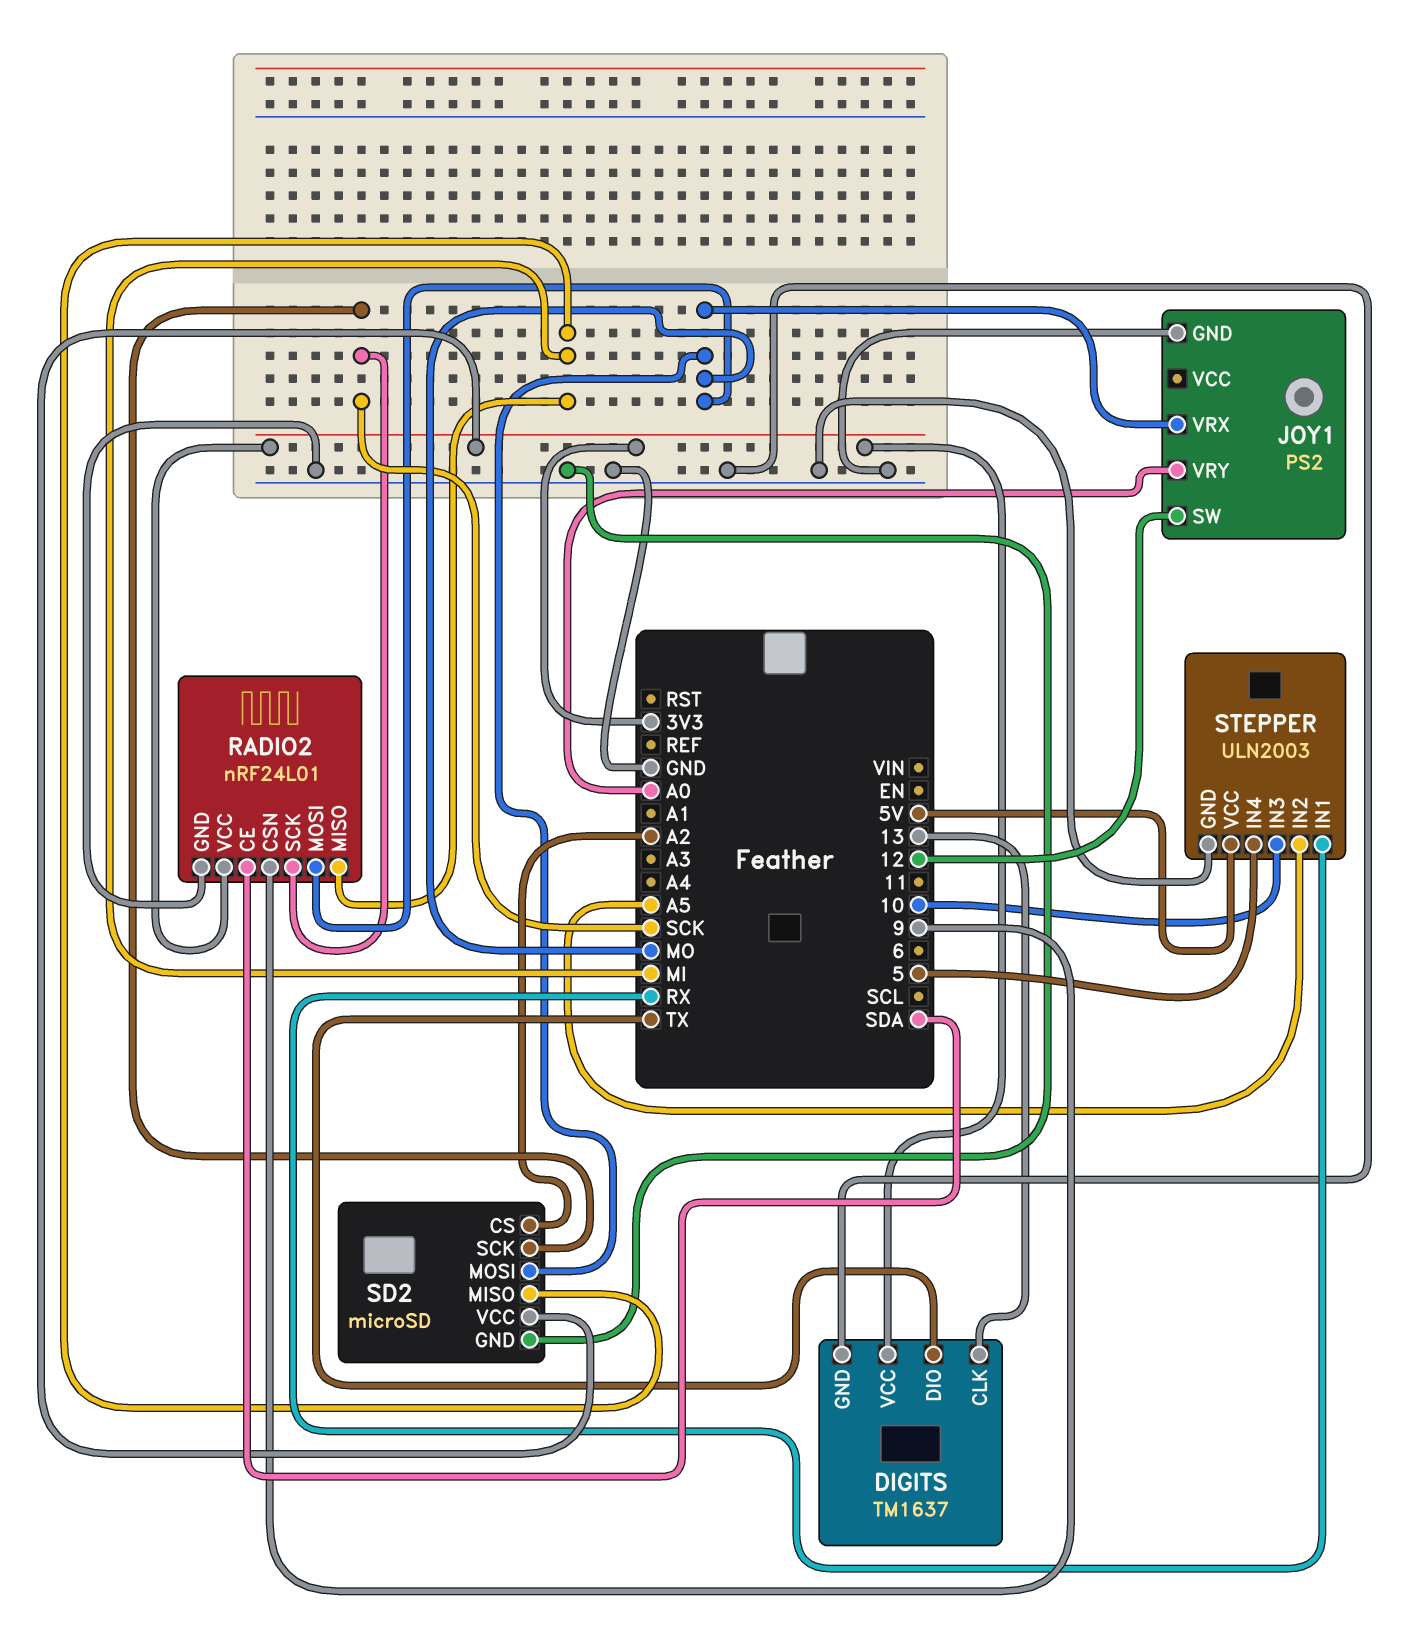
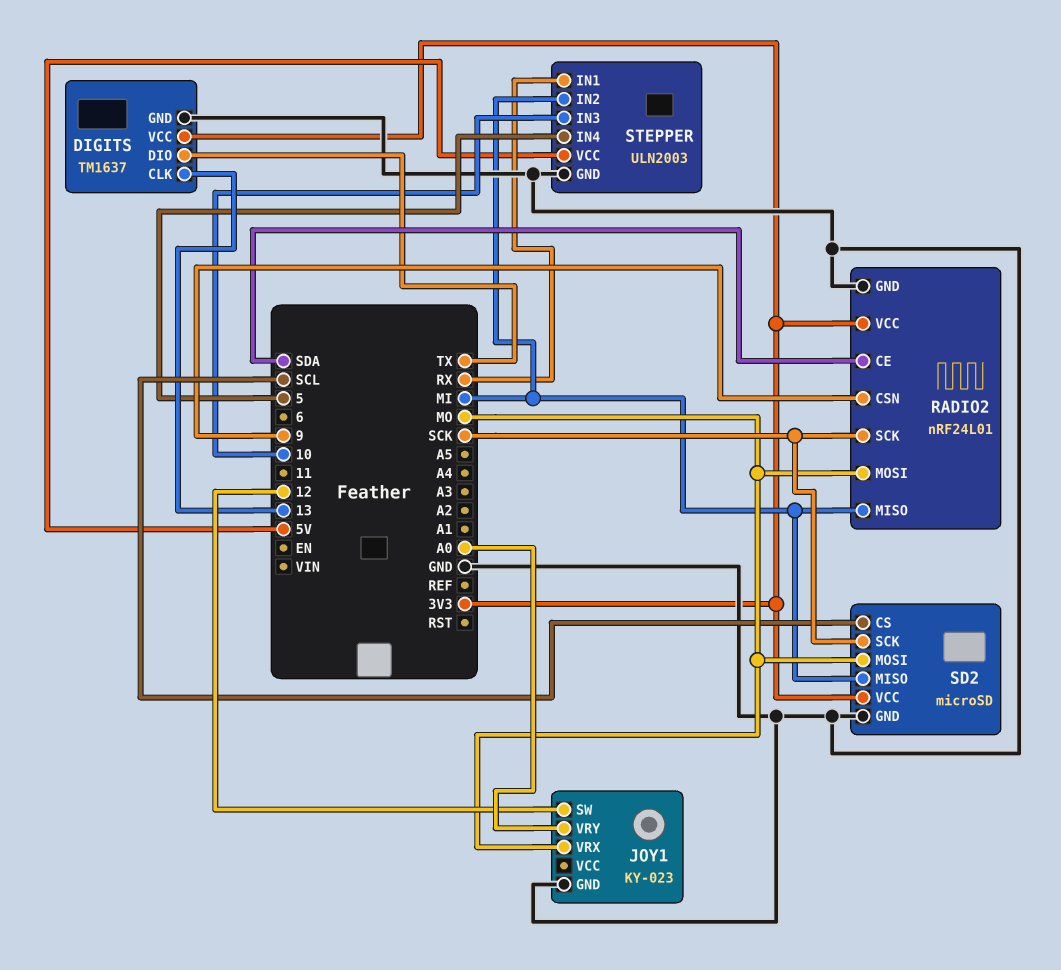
JOY1: PS2 -> KY-023
SD2 pin CS: A2 -> SCL
STEPPER pin IN2: A5 -> MI

